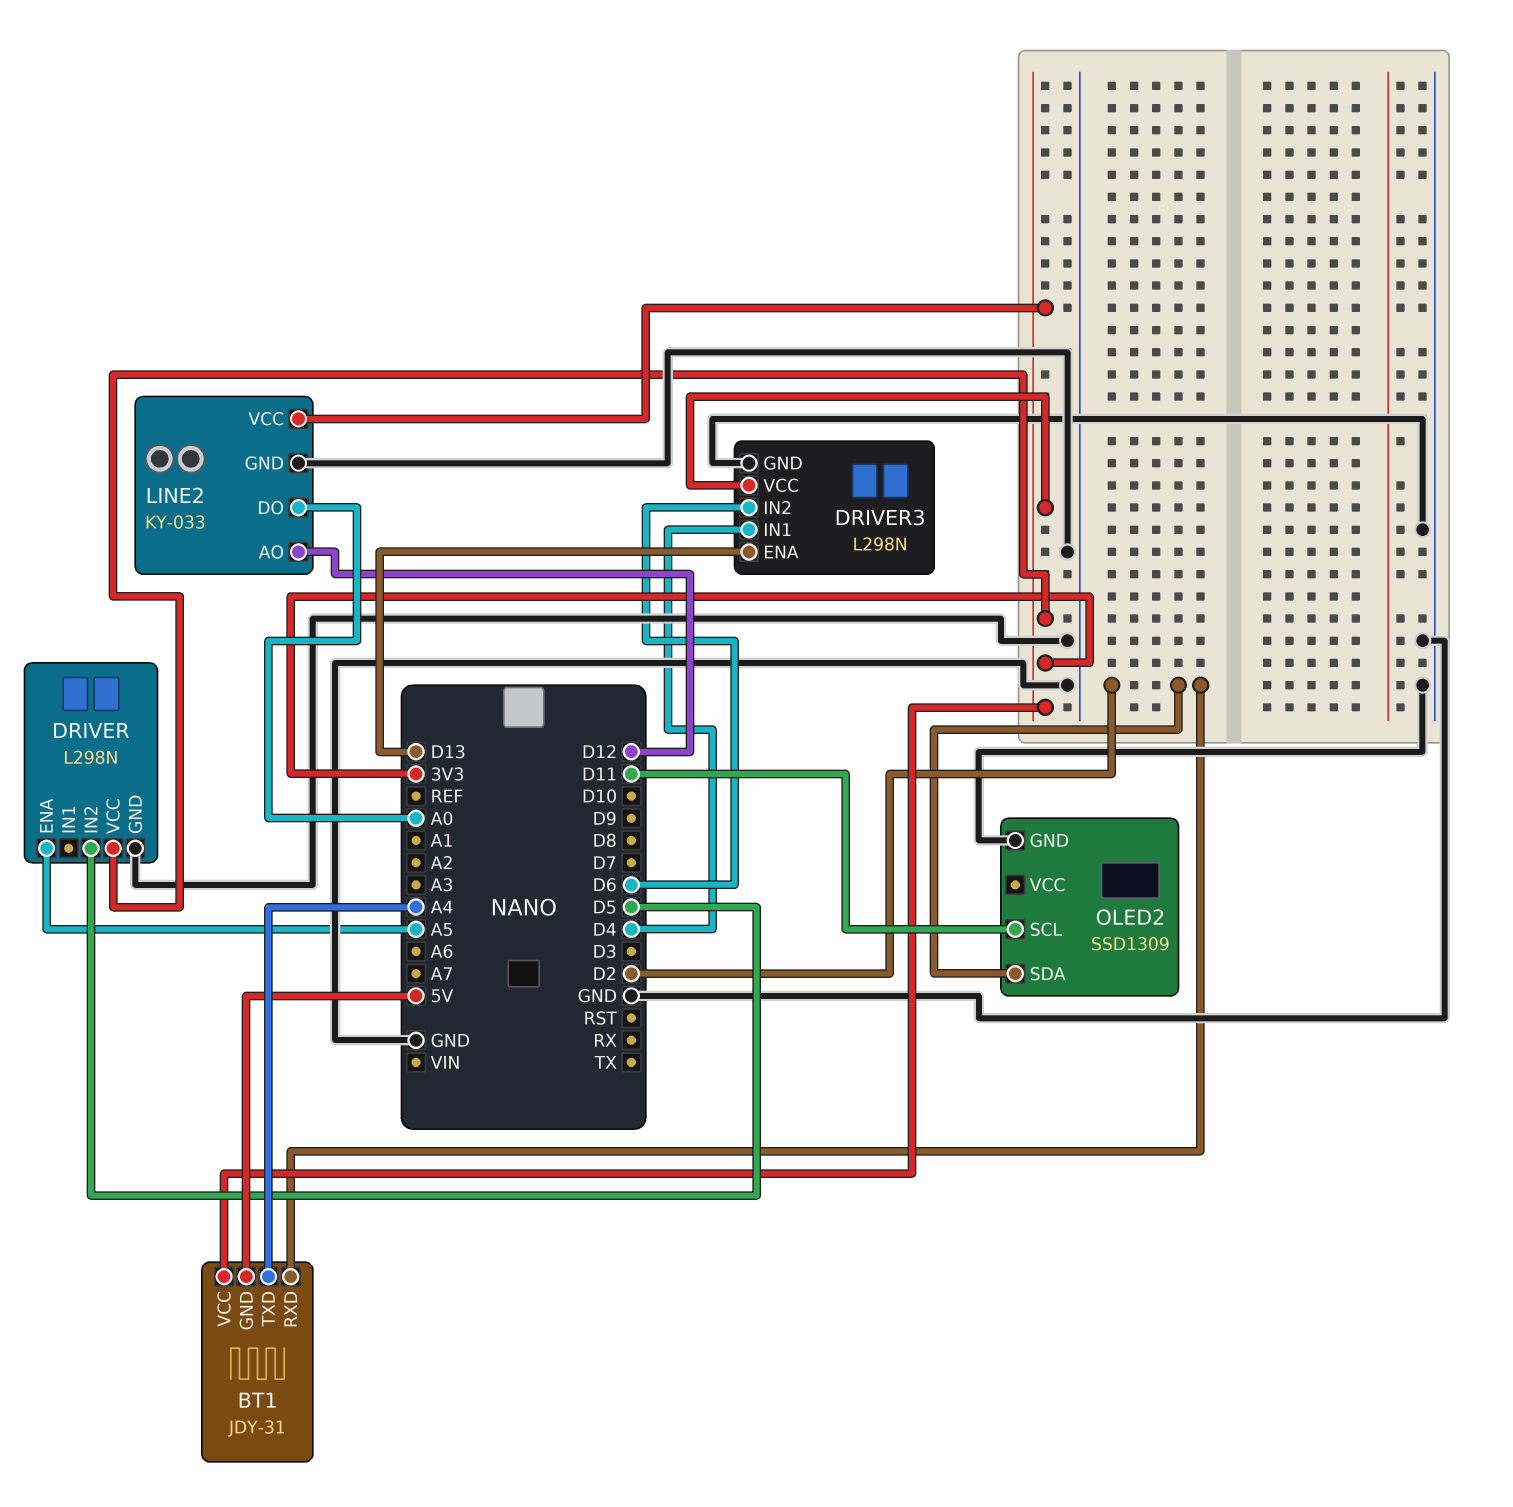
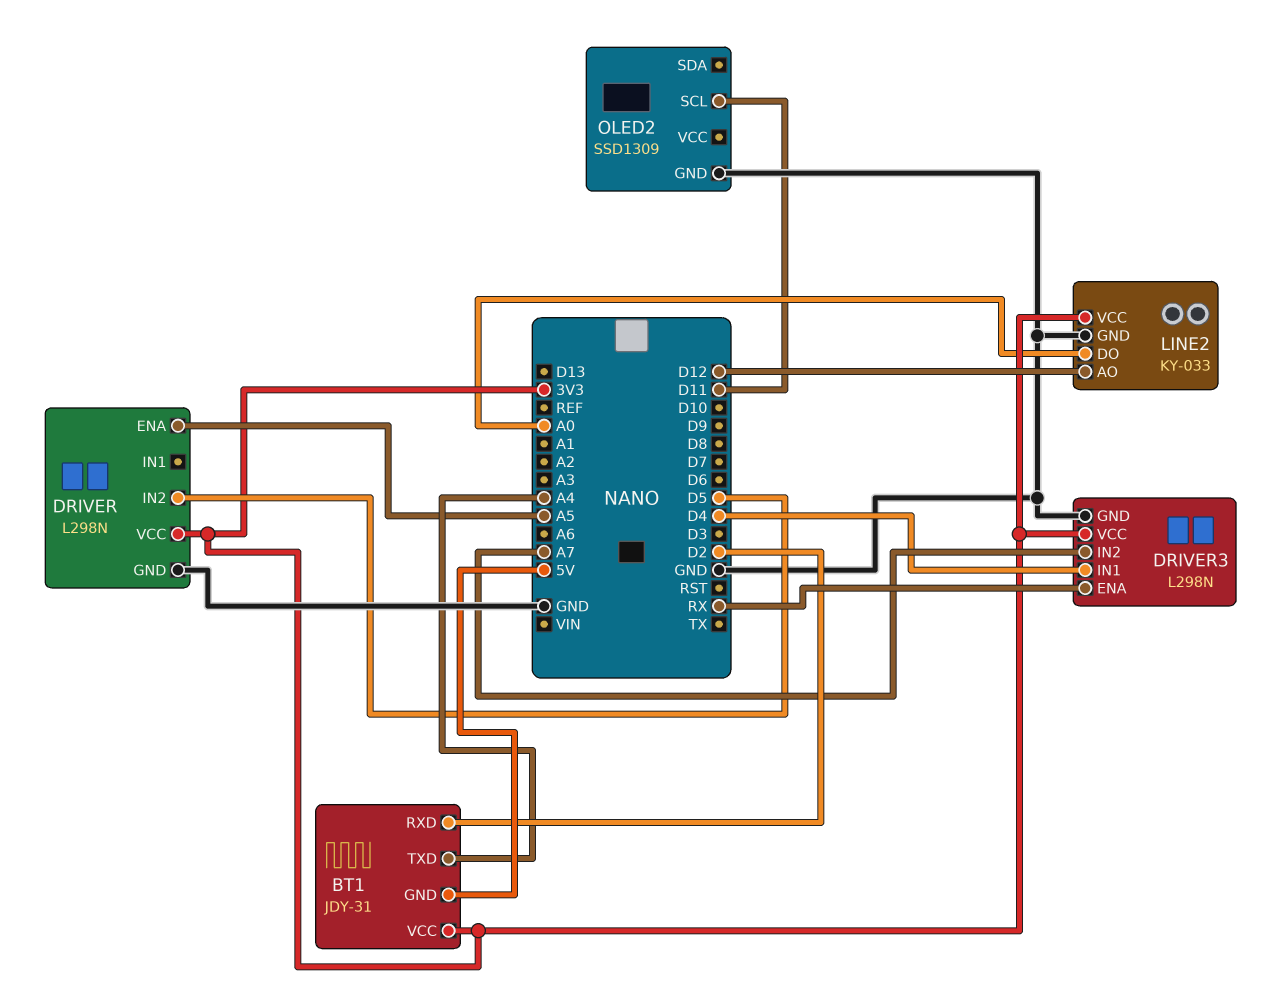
DRIVER3 pin ENA: D13 -> RX
DRIVER3 pin IN2: D6 -> A7
OLED2 pin SDA: D2 -> none

